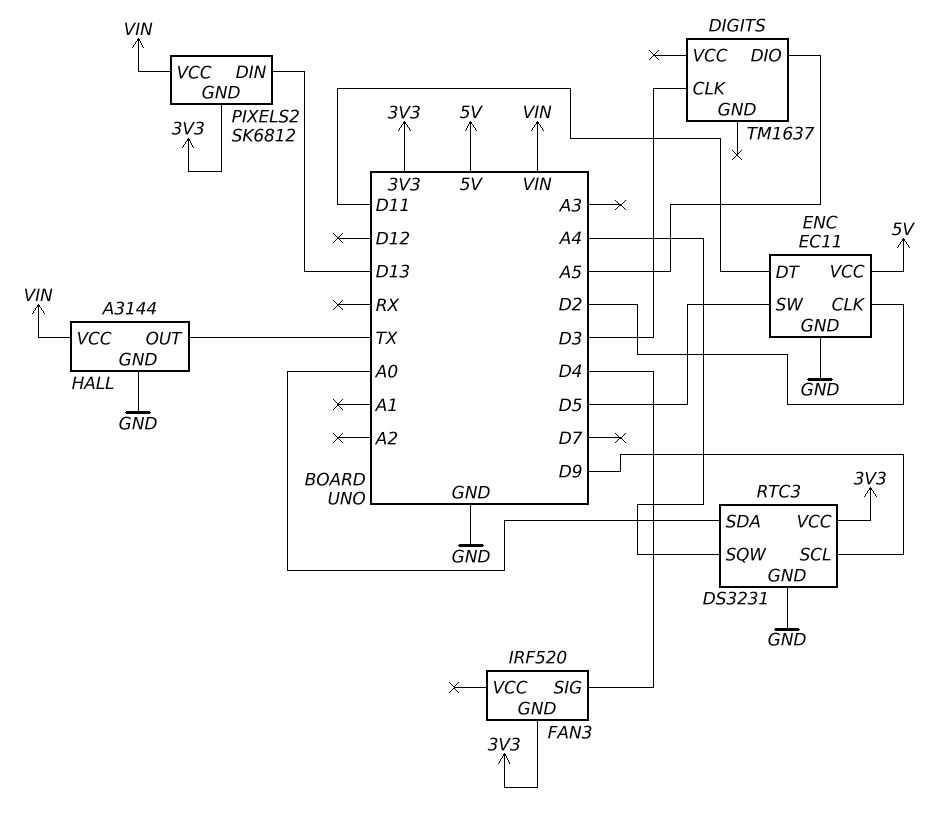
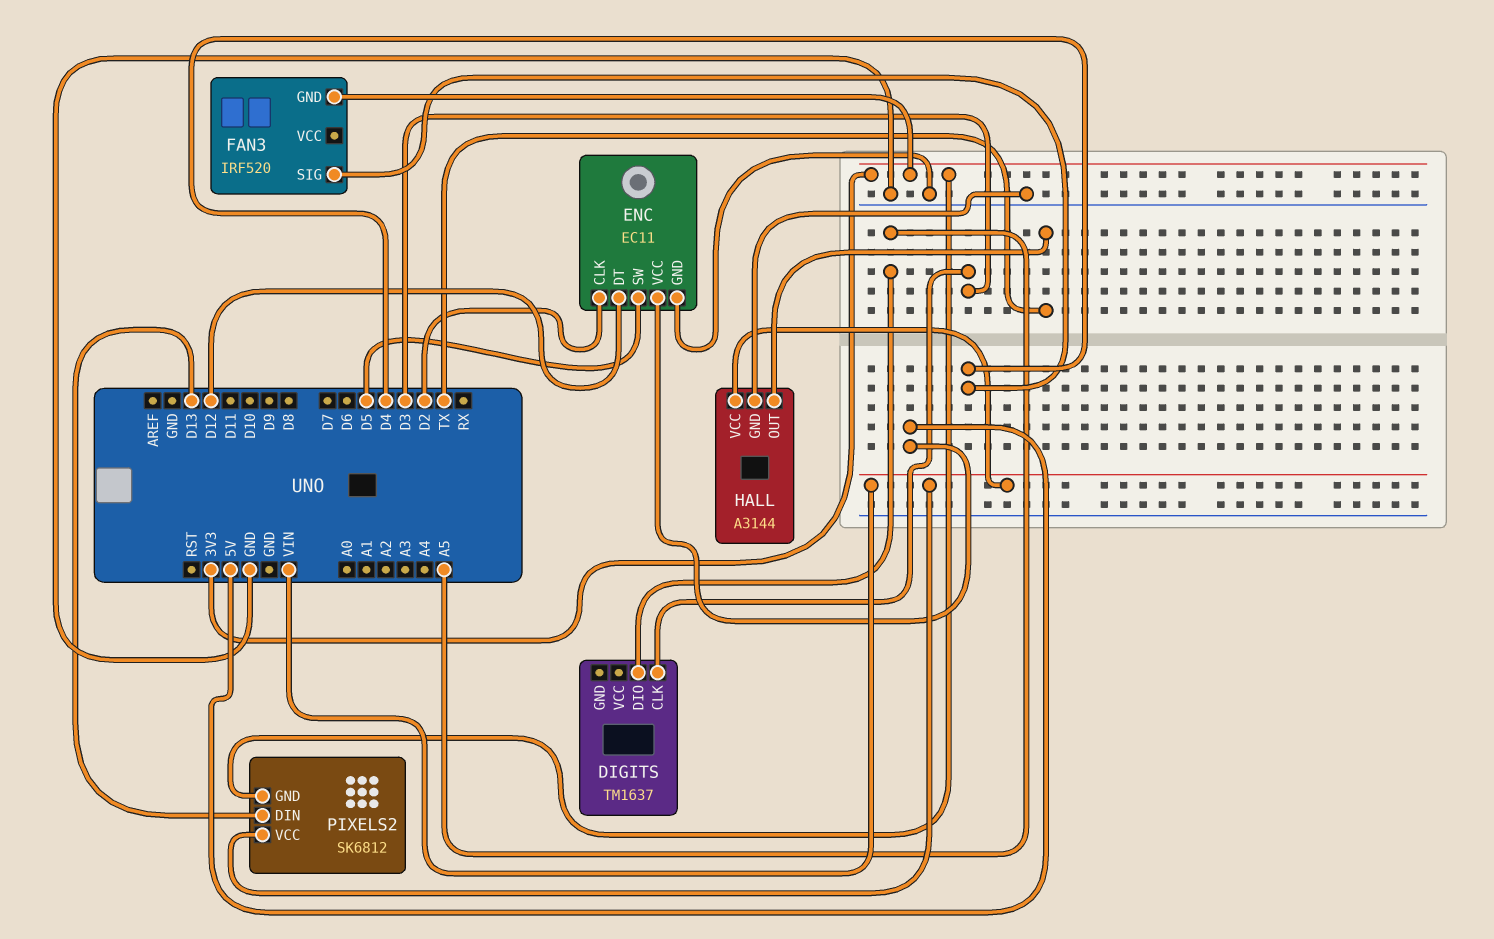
ENC pin DT: D11 -> D12
RTC3: DS3231 -> none
RTC3 pin GND: GND -> none
RTC3 pin SCL: D9 -> none
RTC3 pin SDA: A0 -> none
RTC3 pin SQW: A4 -> none
RTC3 pin VCC: 3V3 -> none

